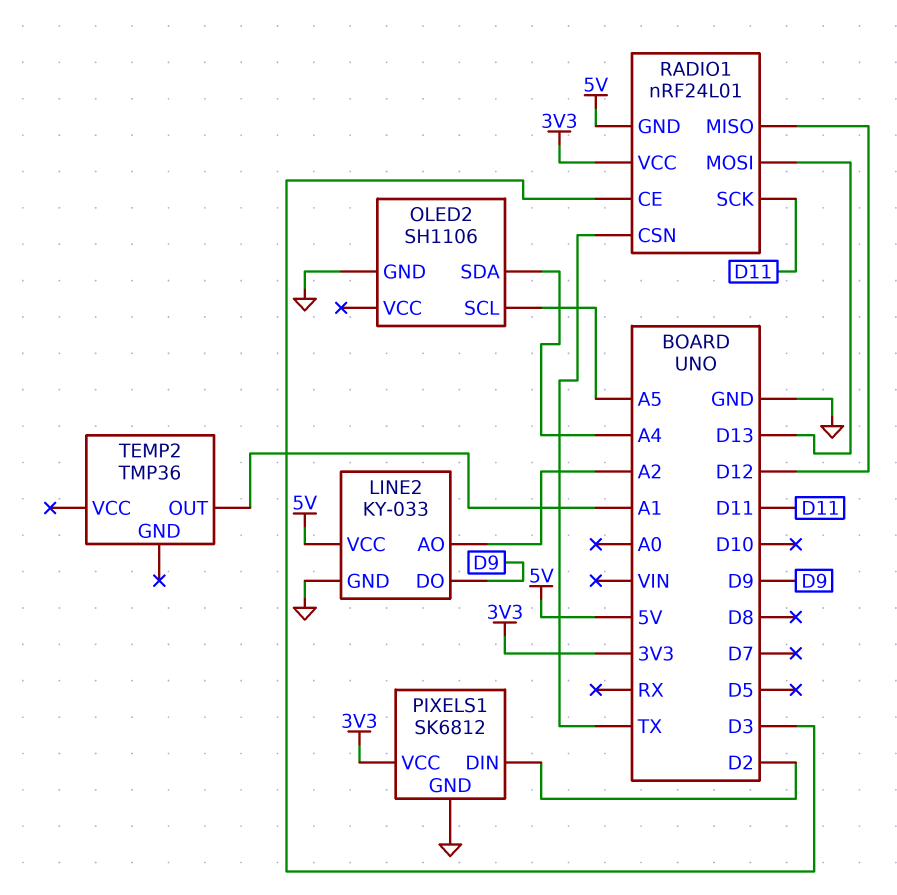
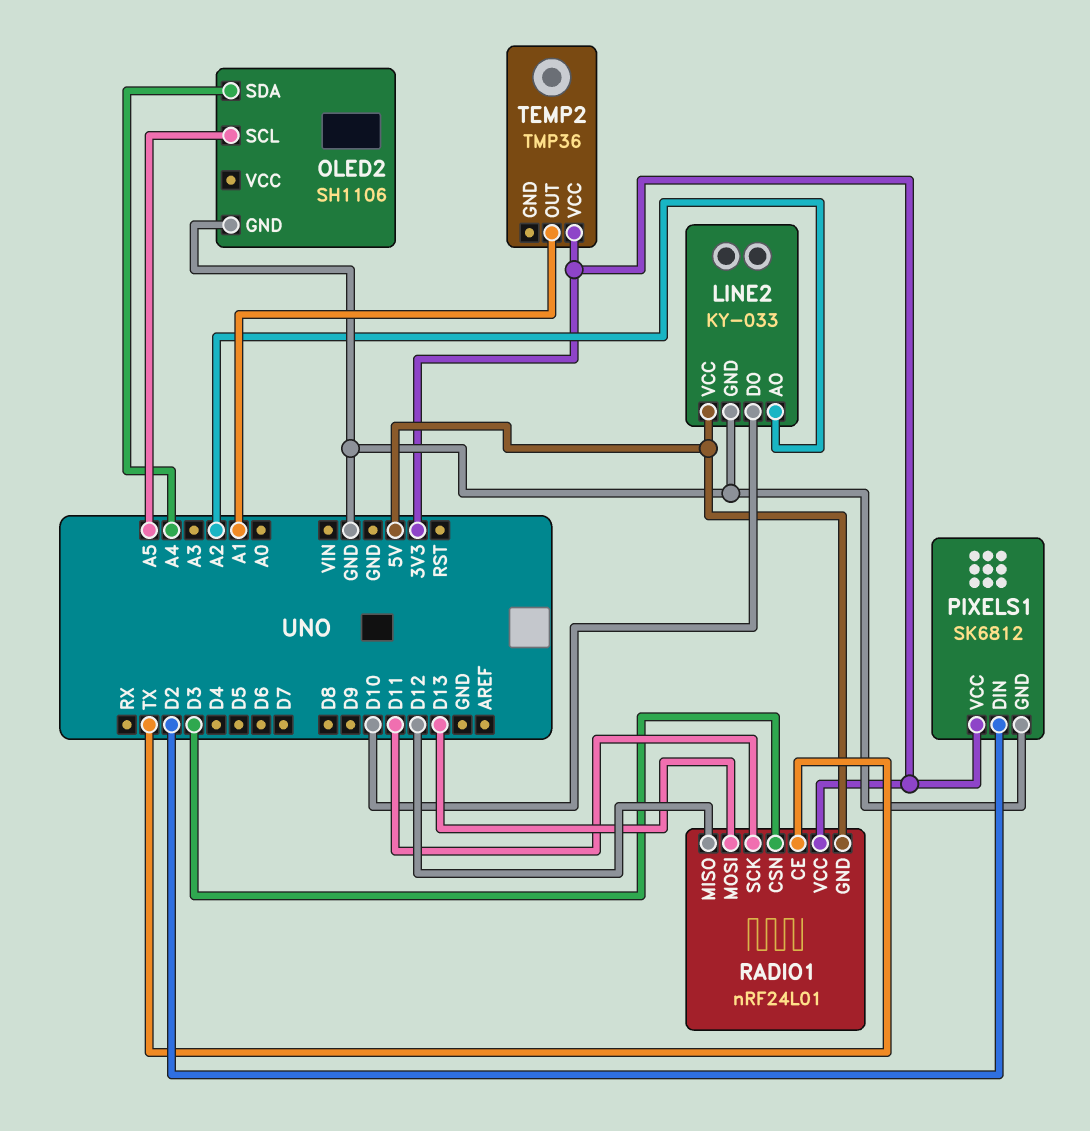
LINE2 pin DO: D9 -> D10
RADIO1 pin CE: D3 -> TX
RADIO1 pin CSN: TX -> D3
TEMP2 pin VCC: none -> 3V3

